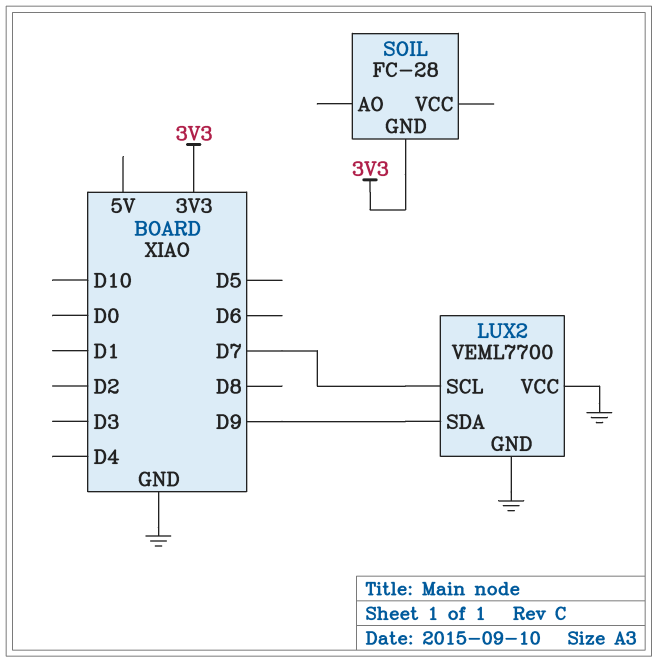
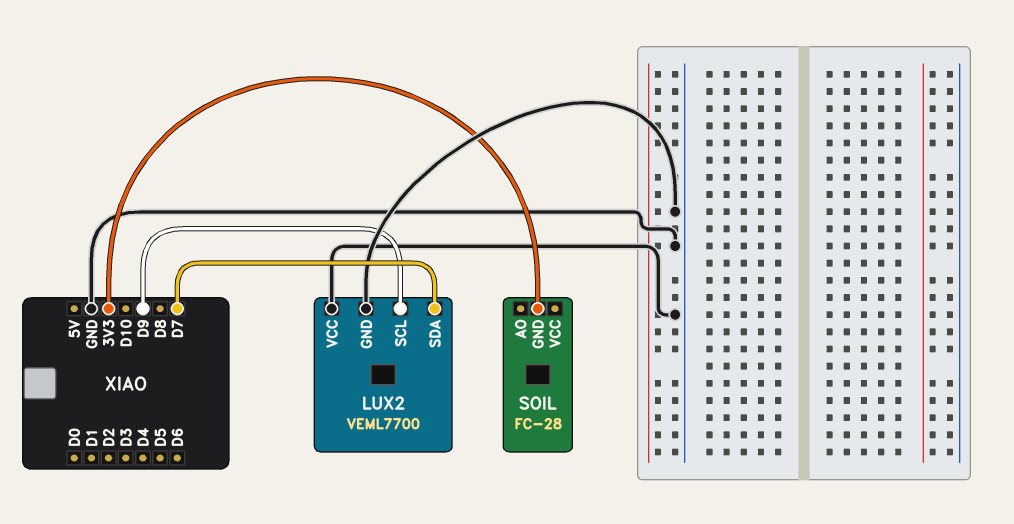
LUX2 pin SCL: D7 -> D9
LUX2 pin SDA: D9 -> D7

